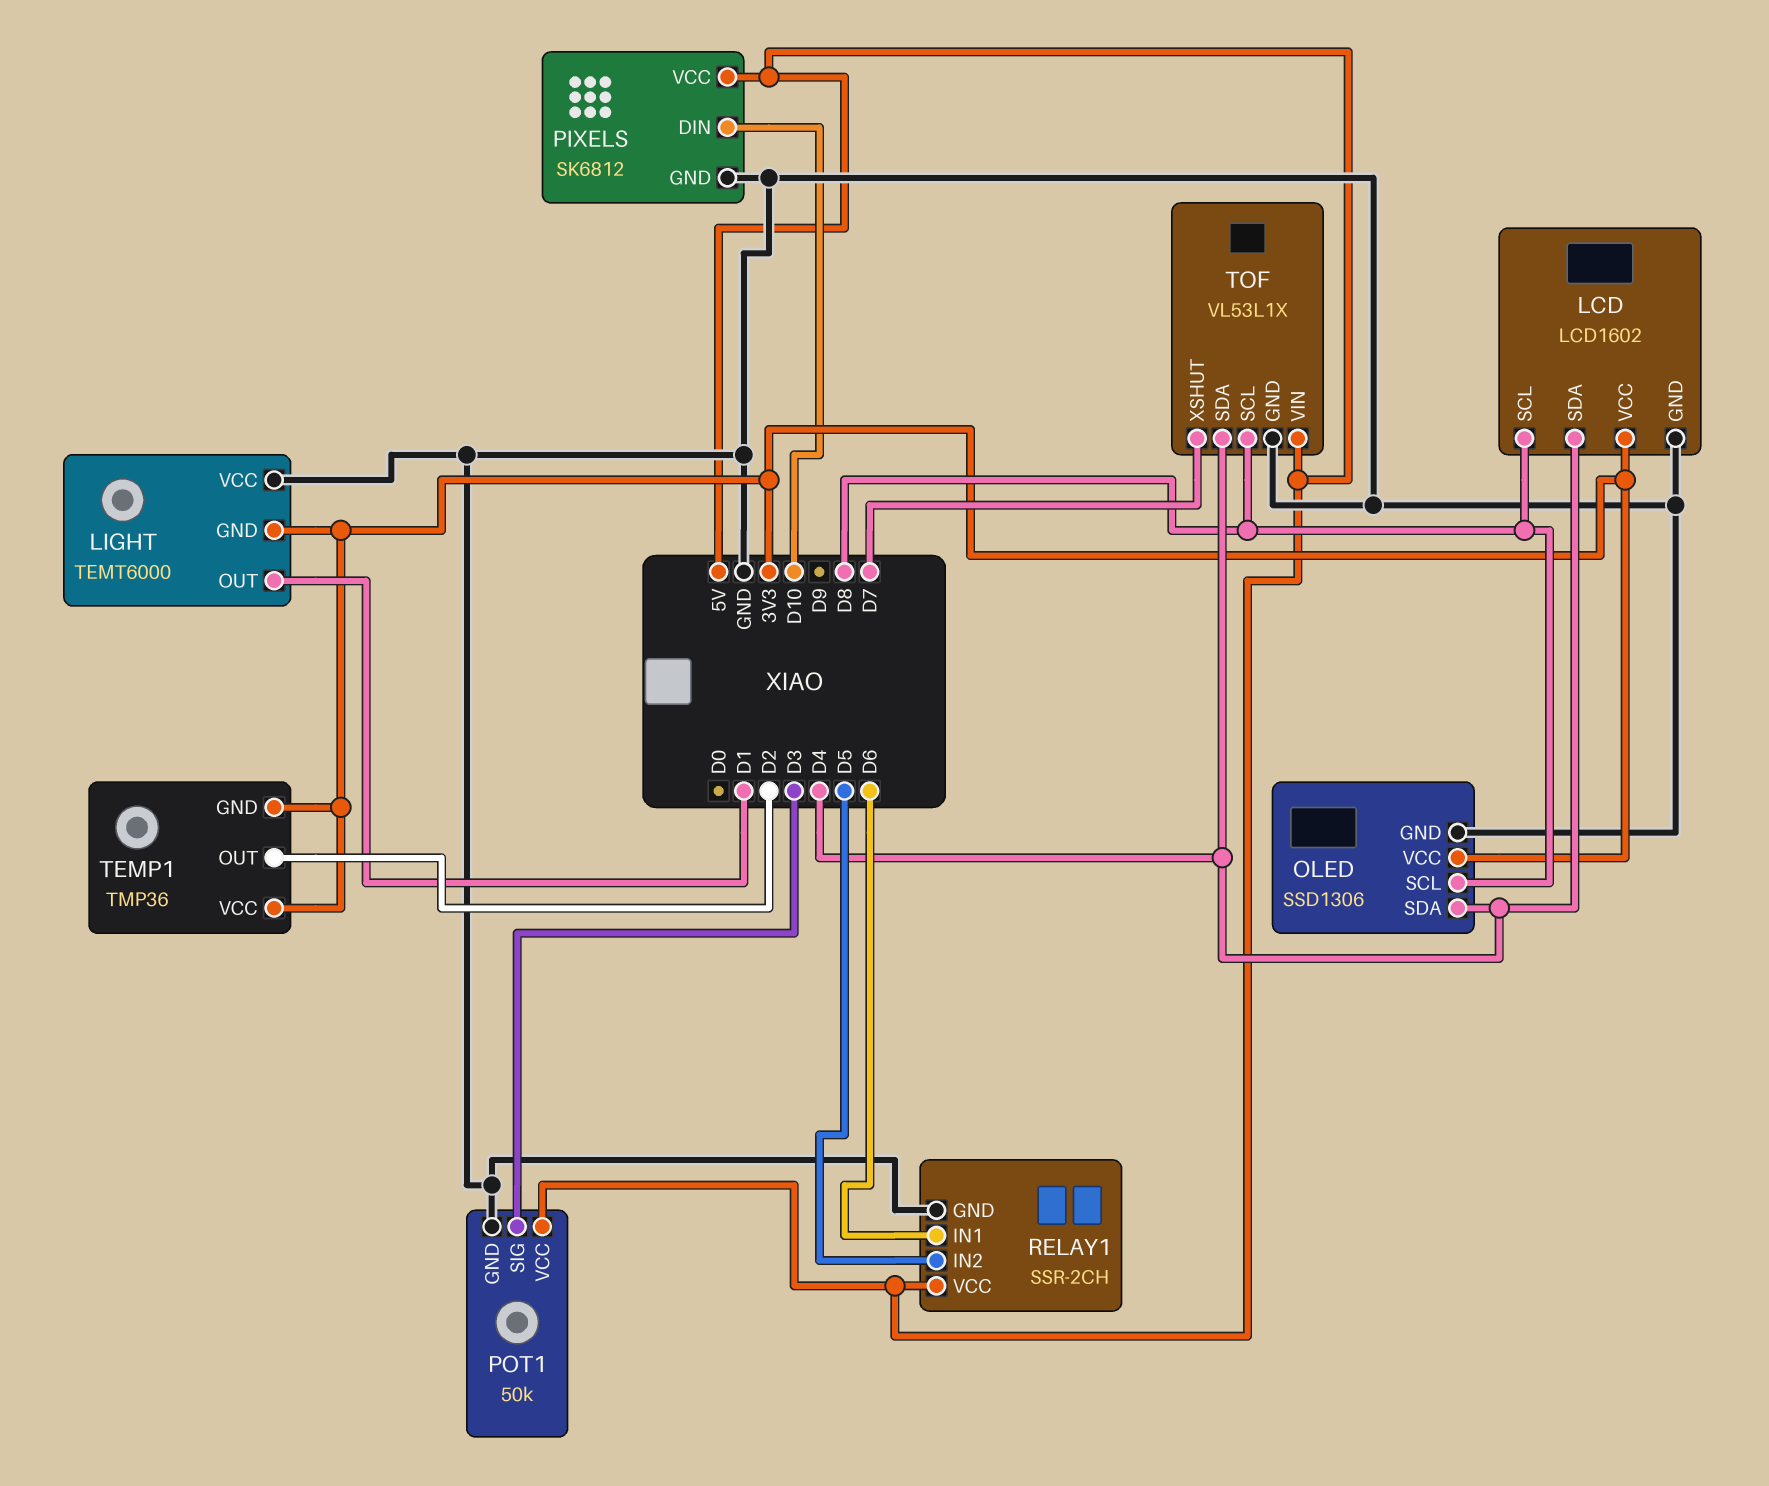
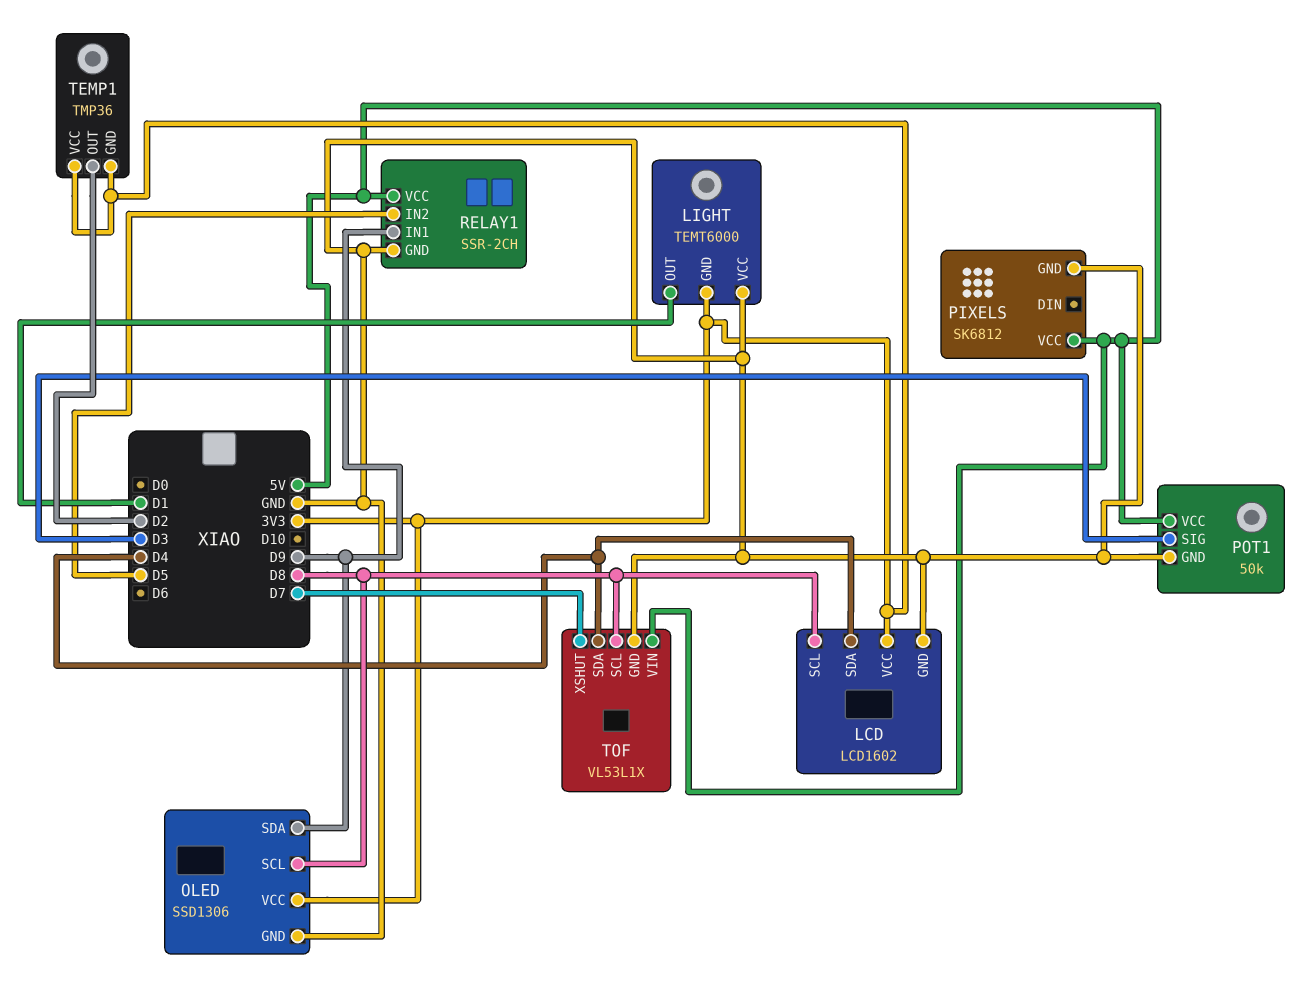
OLED pin SDA: D4 -> D9
PIXELS pin DIN: D10 -> none
RELAY1 pin IN1: D6 -> D9

